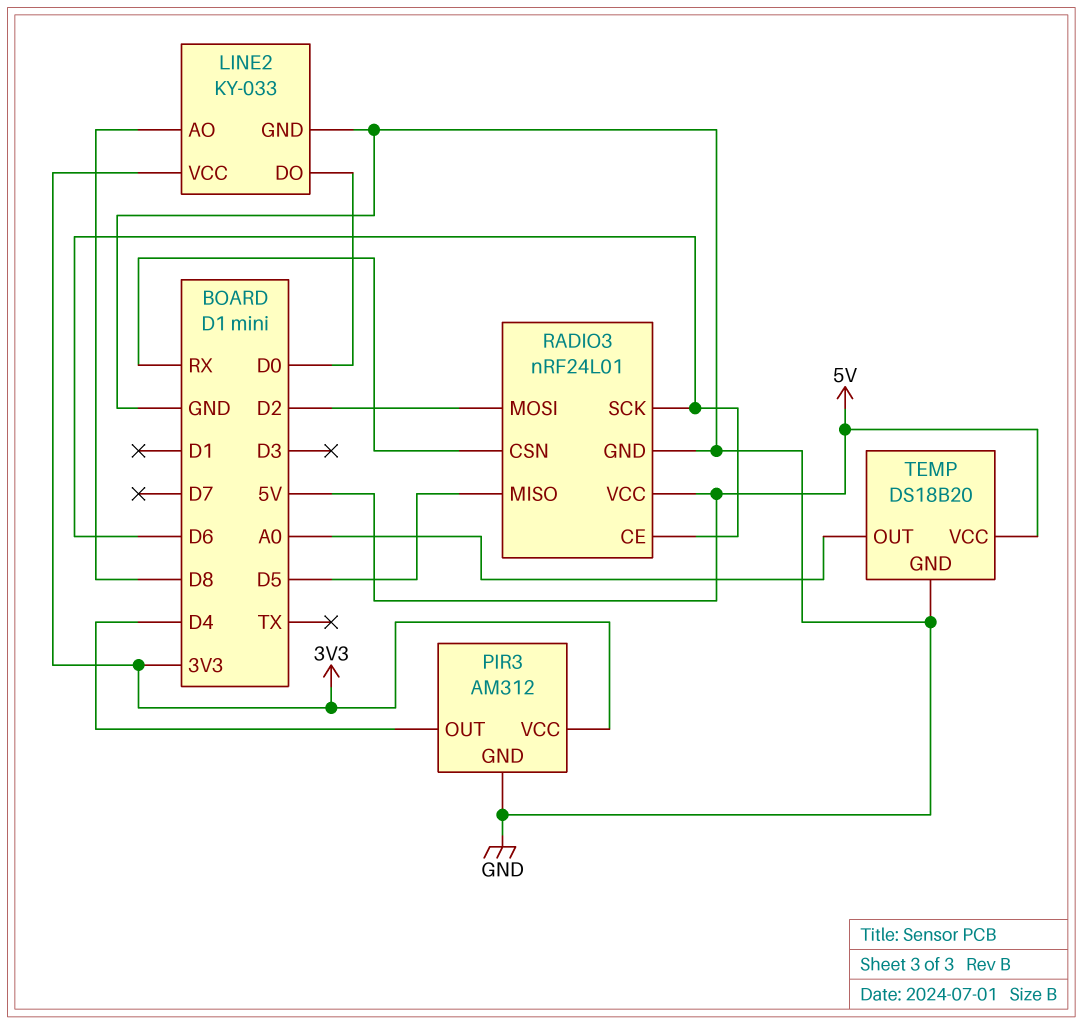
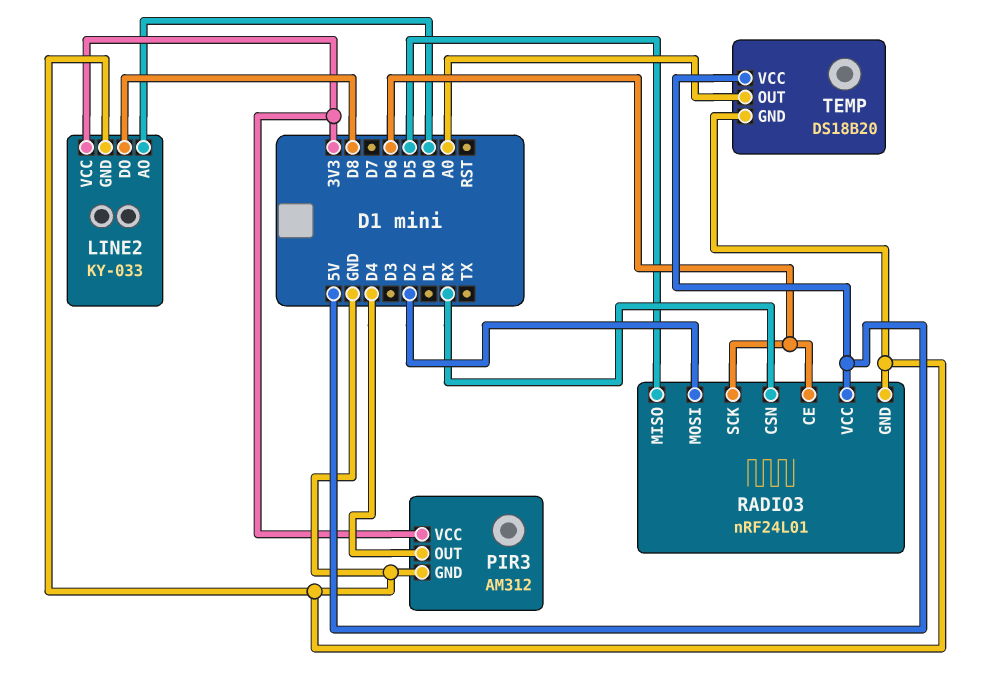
LINE2 pin AO: D8 -> D0
LINE2 pin DO: D0 -> D8

